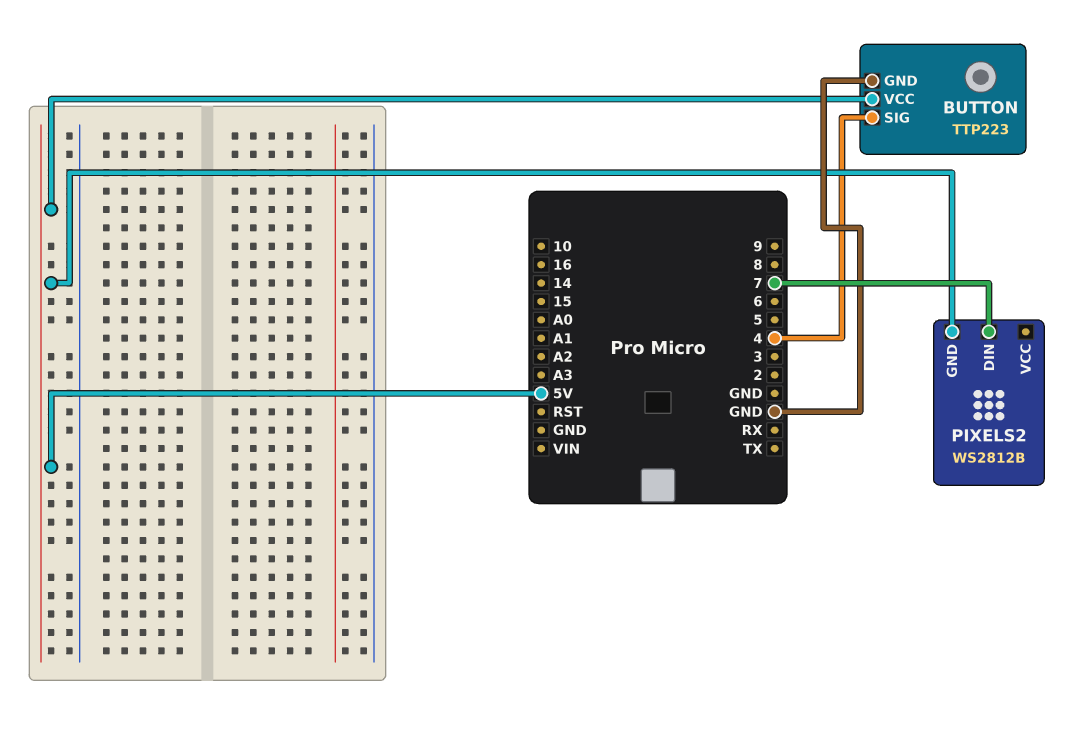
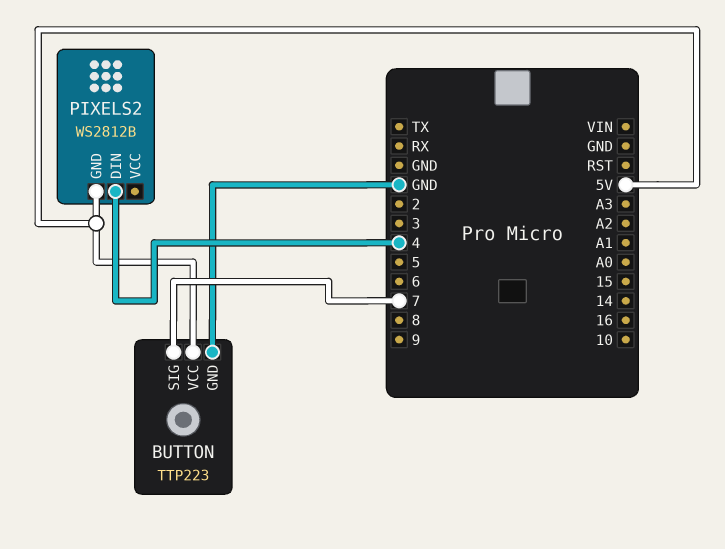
BUTTON pin SIG: 4 -> 7
PIXELS2 pin DIN: 7 -> 4

